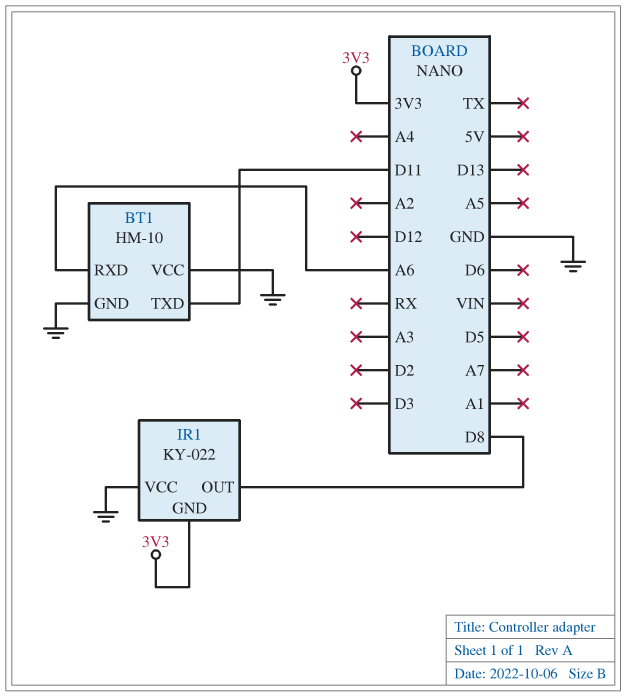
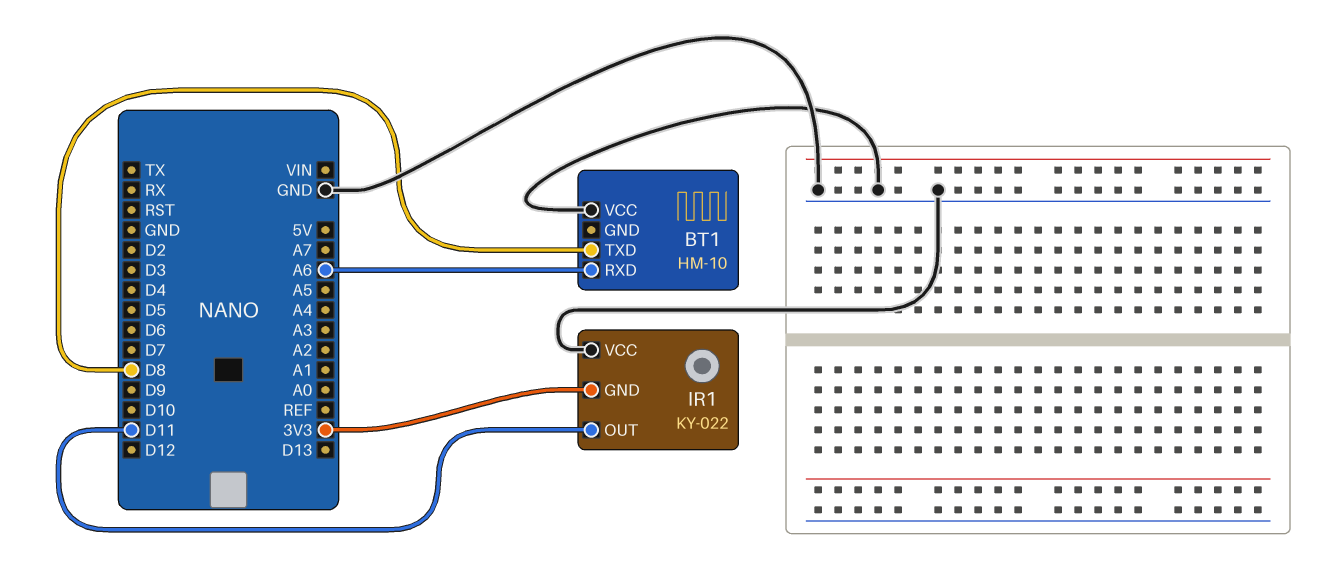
BT1 pin GND: GND -> none
BT1 pin TXD: D11 -> D8
IR1 pin OUT: D8 -> D11

